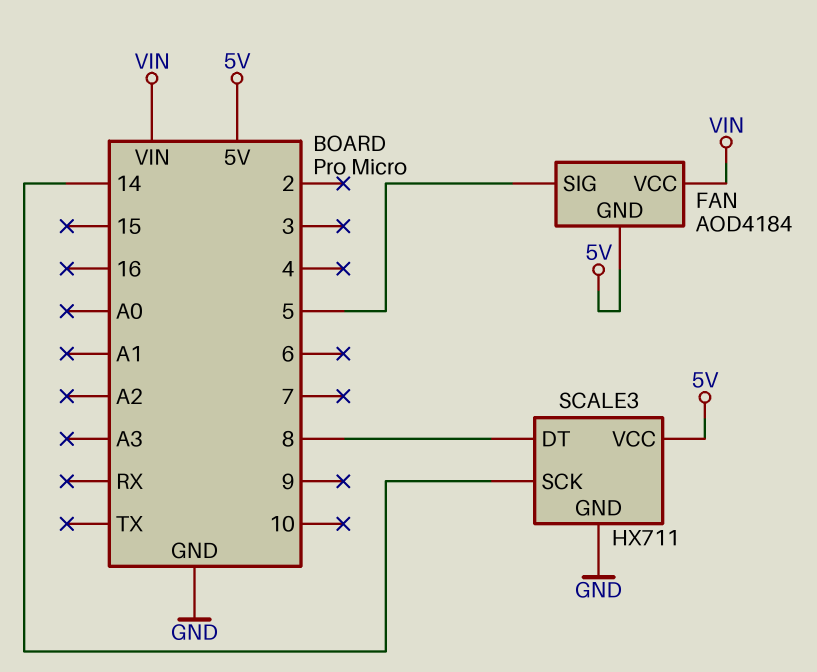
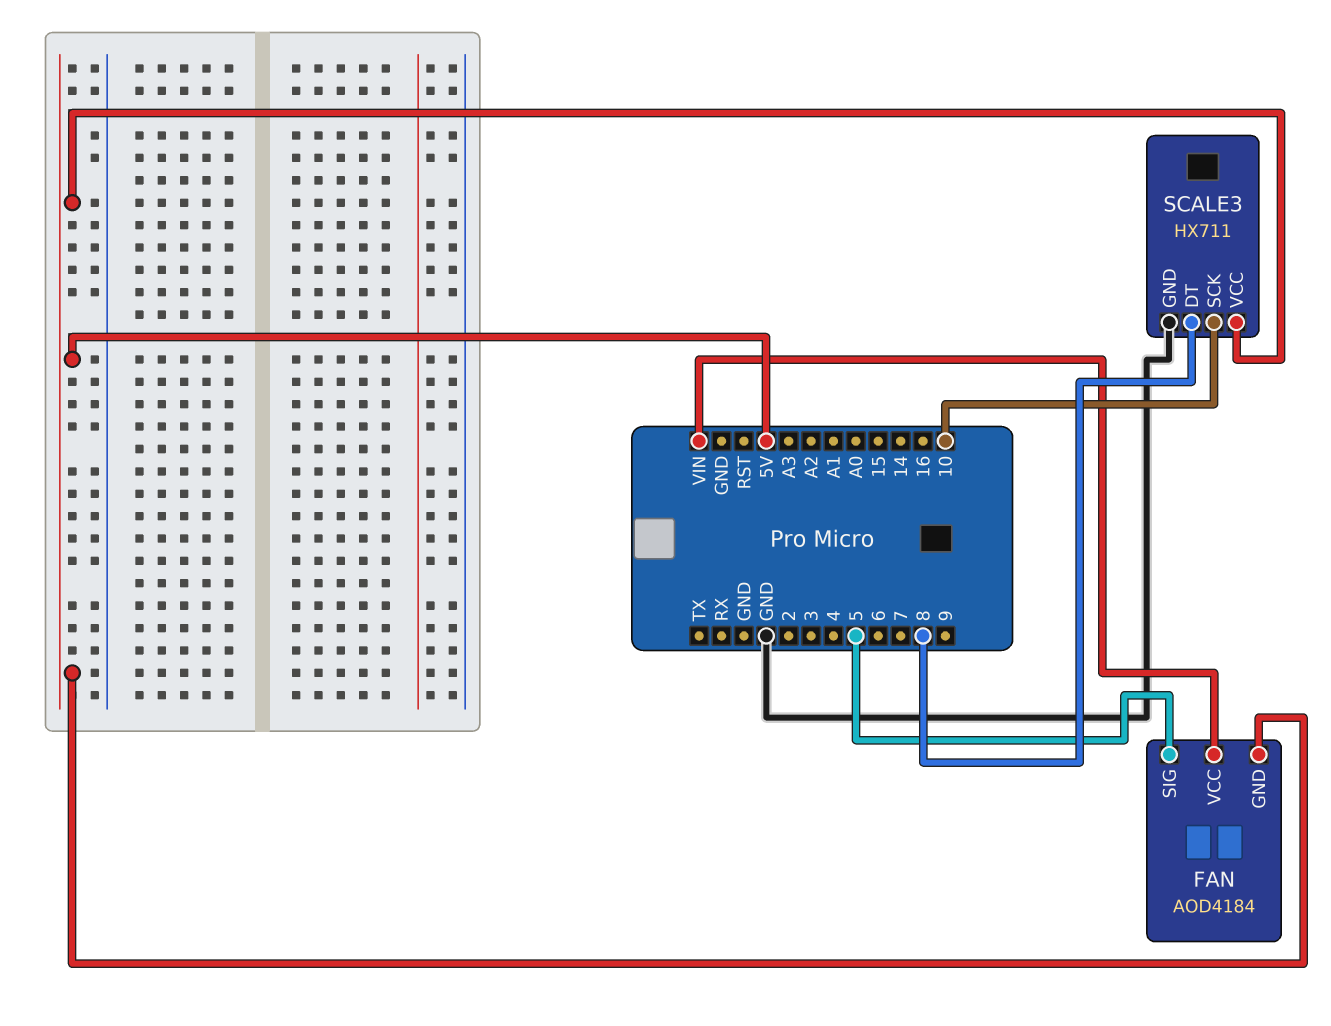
SCALE3 pin SCK: 14 -> 10

